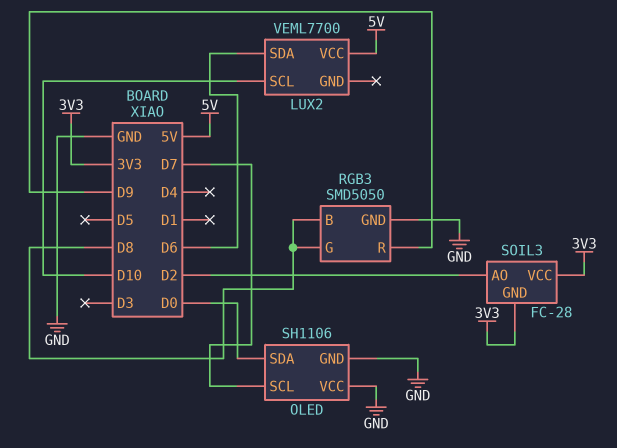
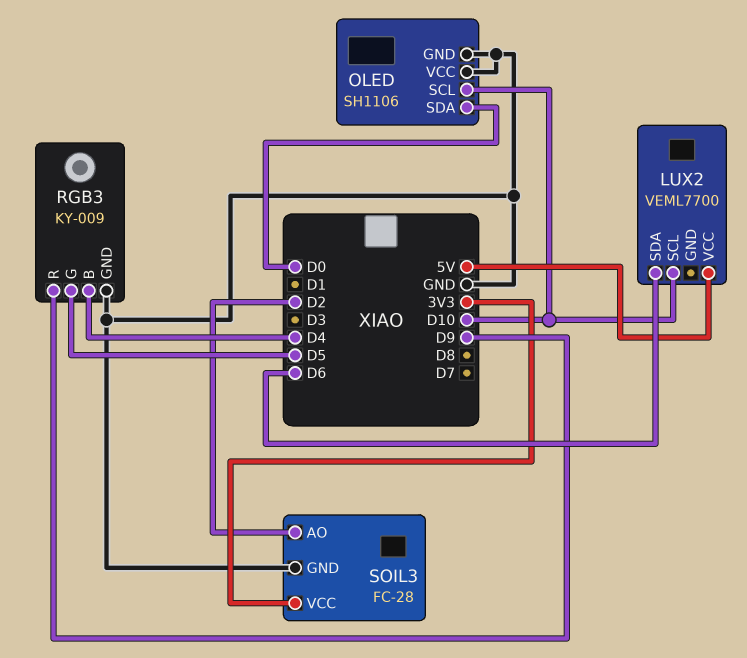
OLED pin SCL: D7 -> D10
RGB3: SMD5050 -> KY-009
RGB3 pin B: D8 -> D4
RGB3 pin G: D8 -> D5
SOIL3 pin GND: 3V3 -> GND

